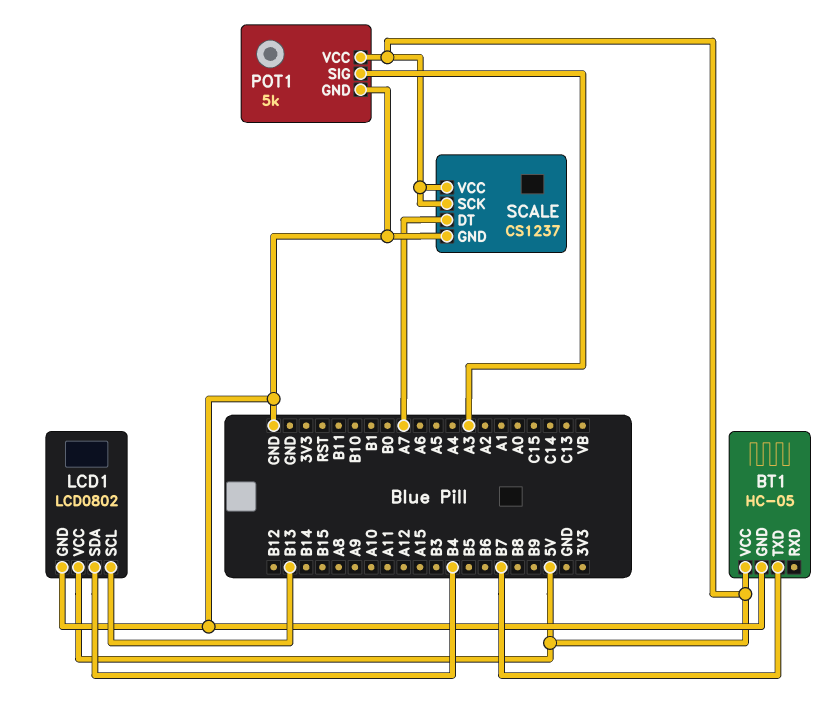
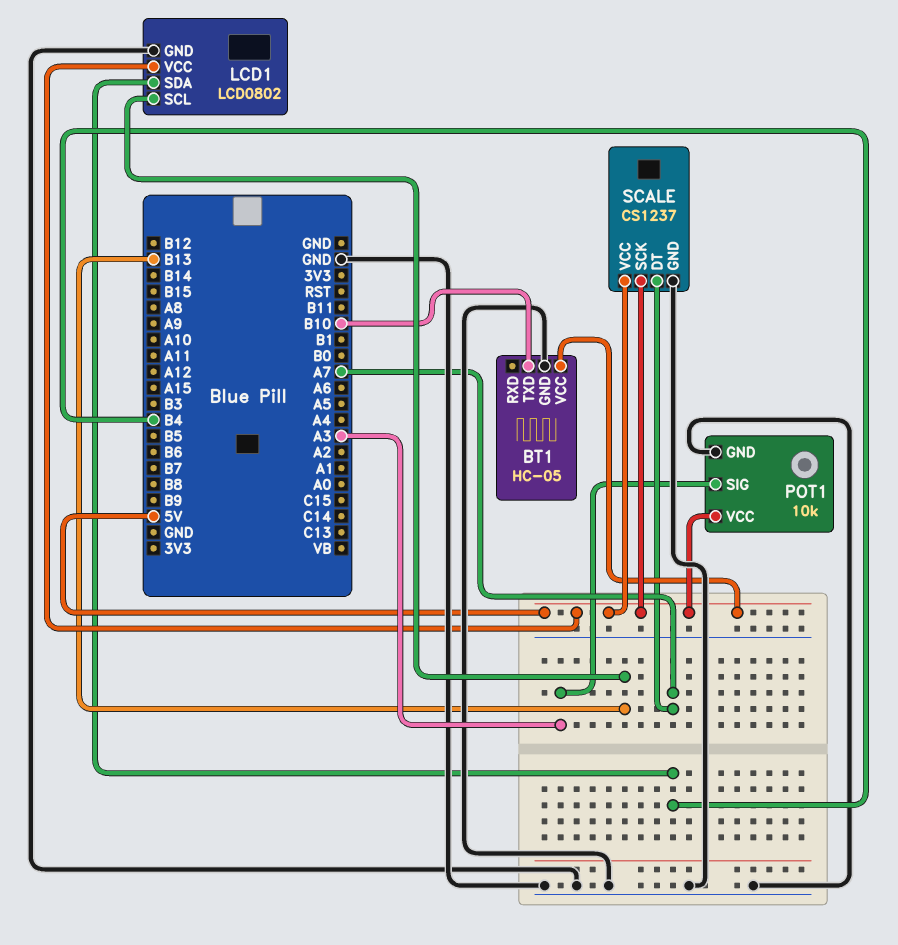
BT1 pin TXD: B7 -> B10
POT1: 5k -> 10k

